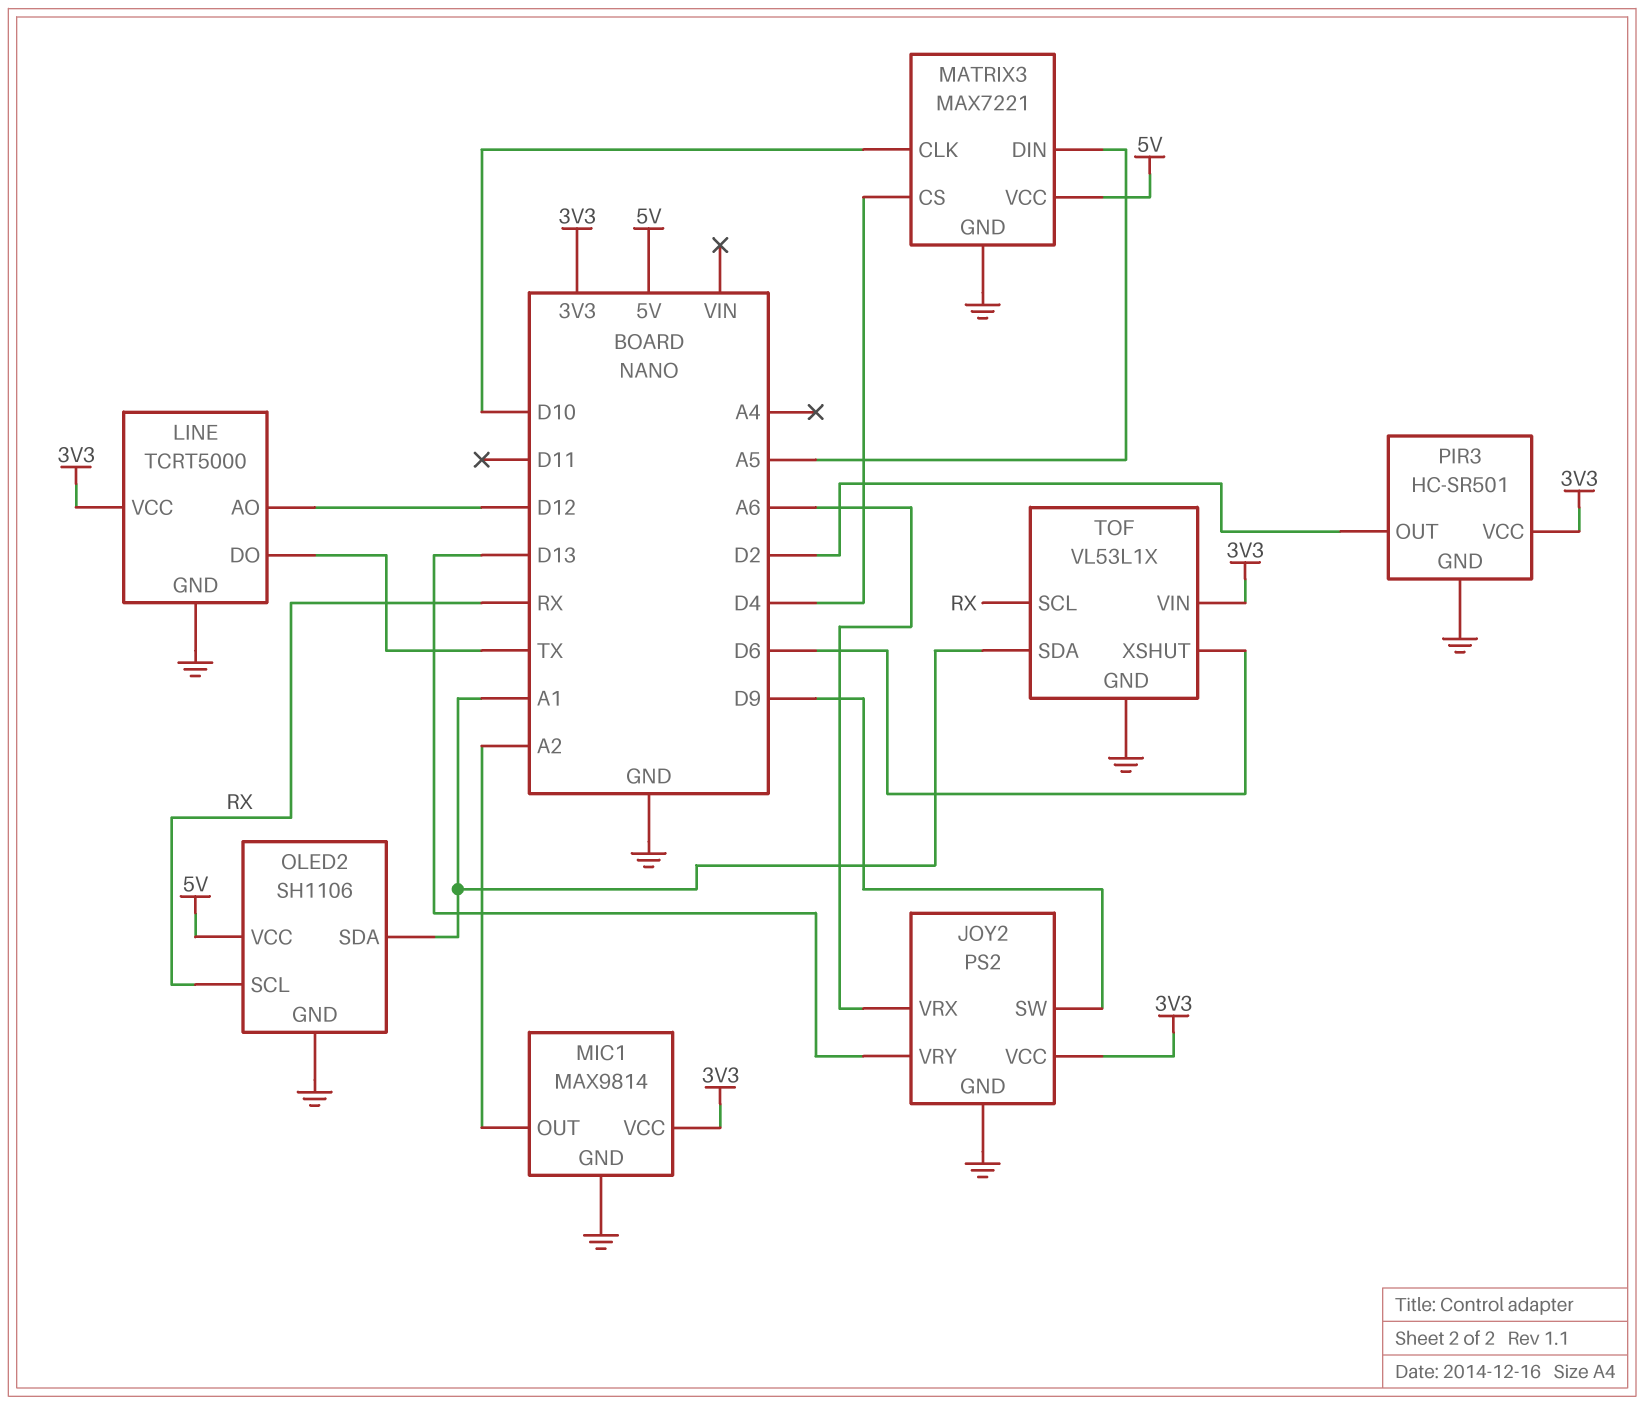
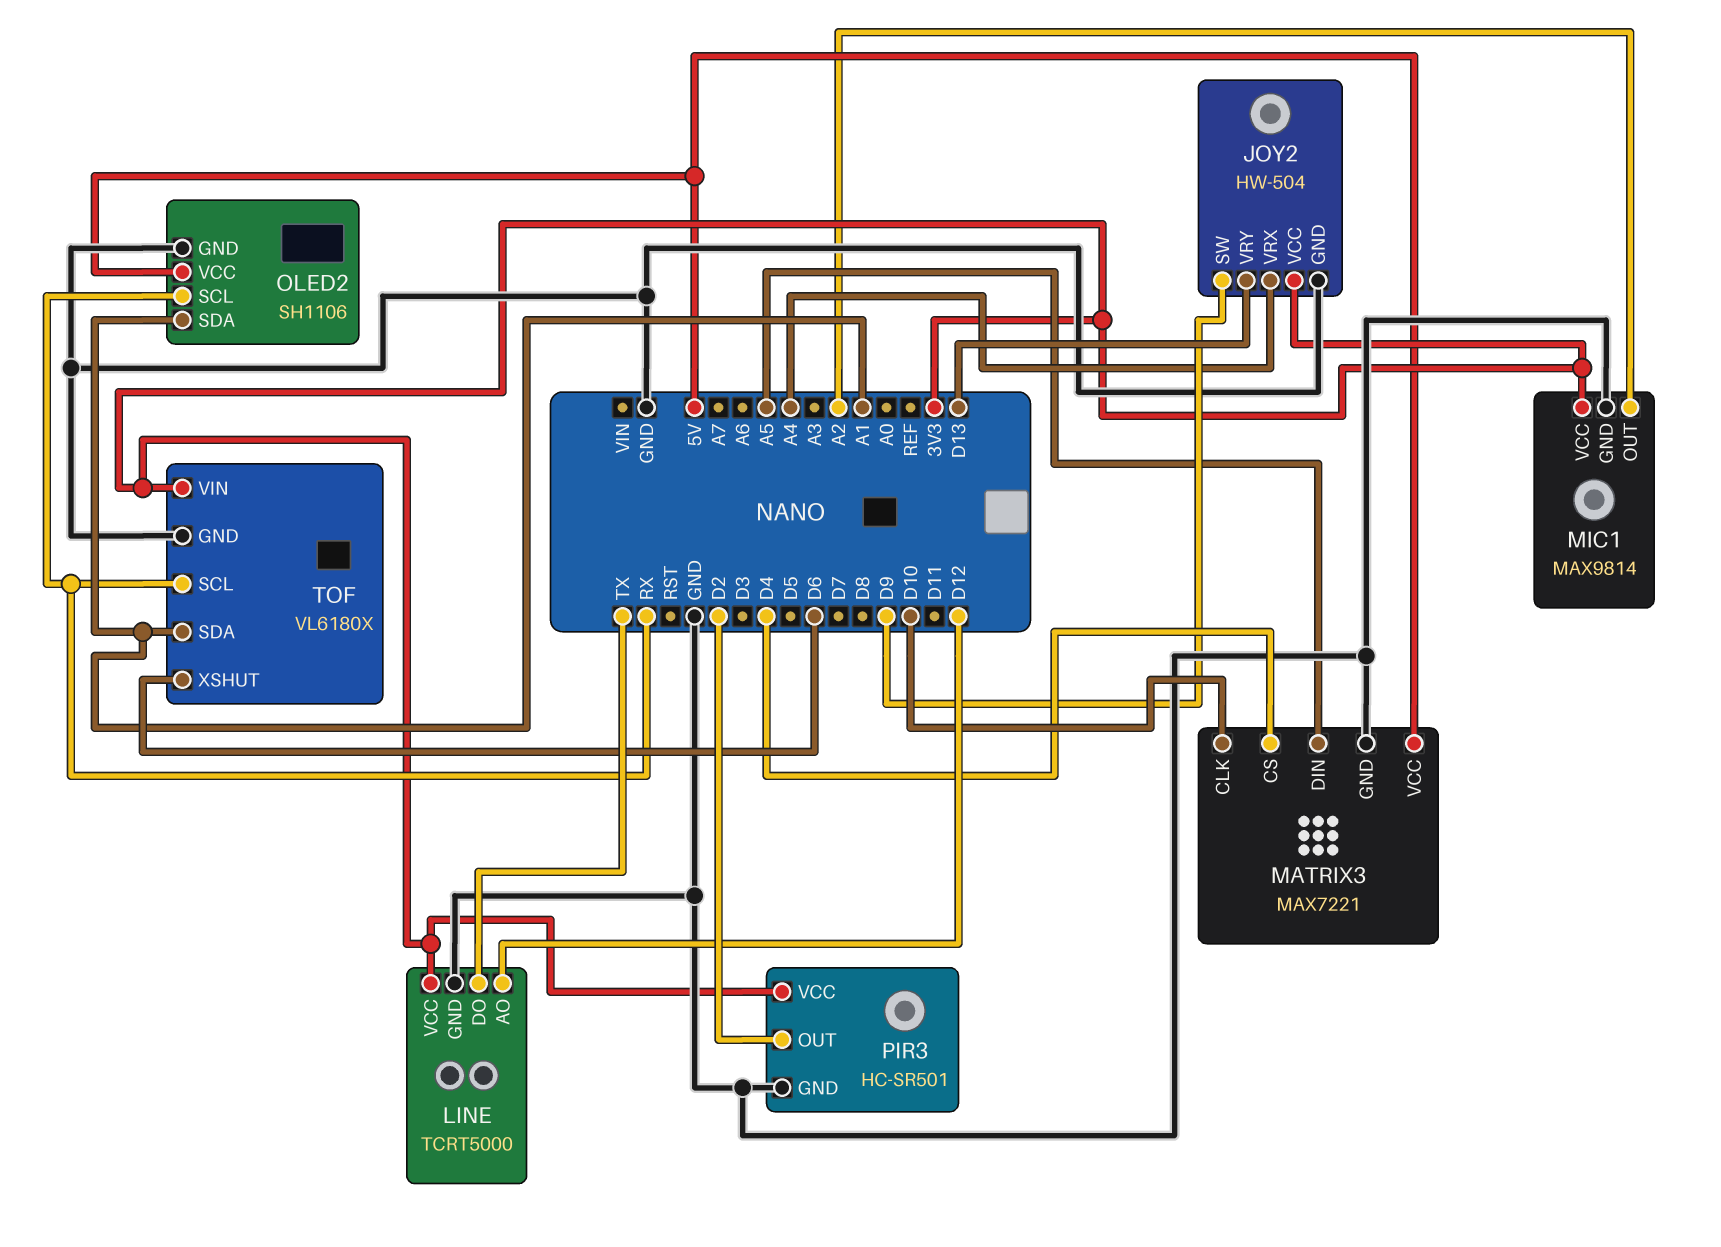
JOY2: PS2 -> HW-504
JOY2 pin VRX: A6 -> A4
TOF: VL53L1X -> VL6180X

